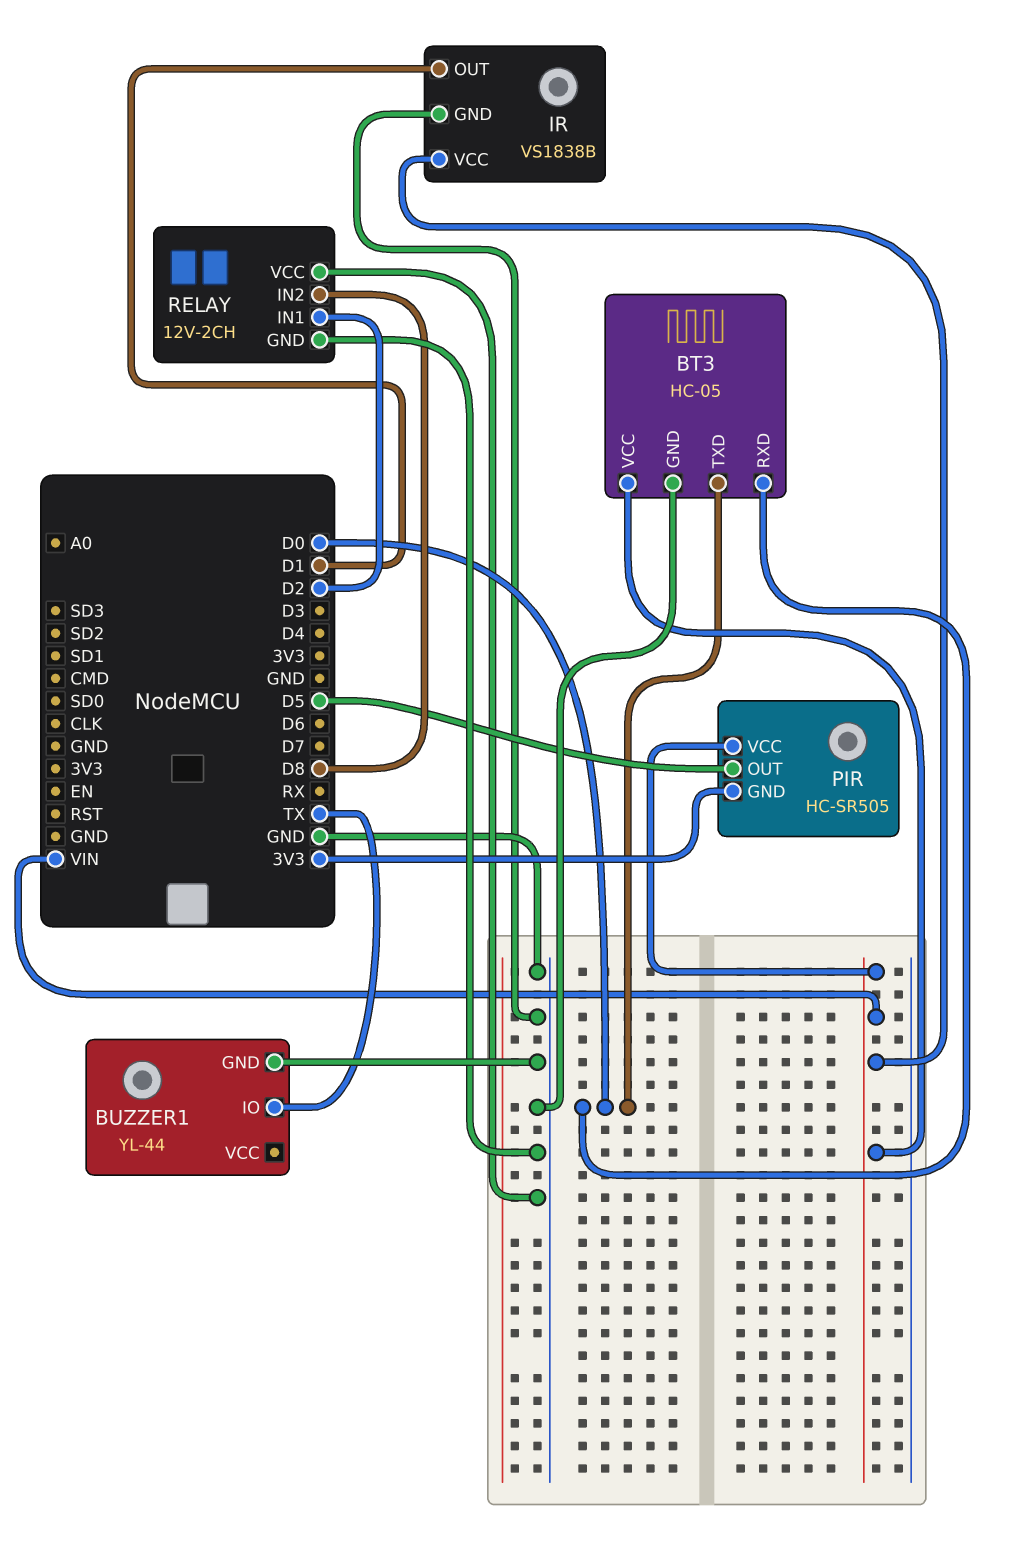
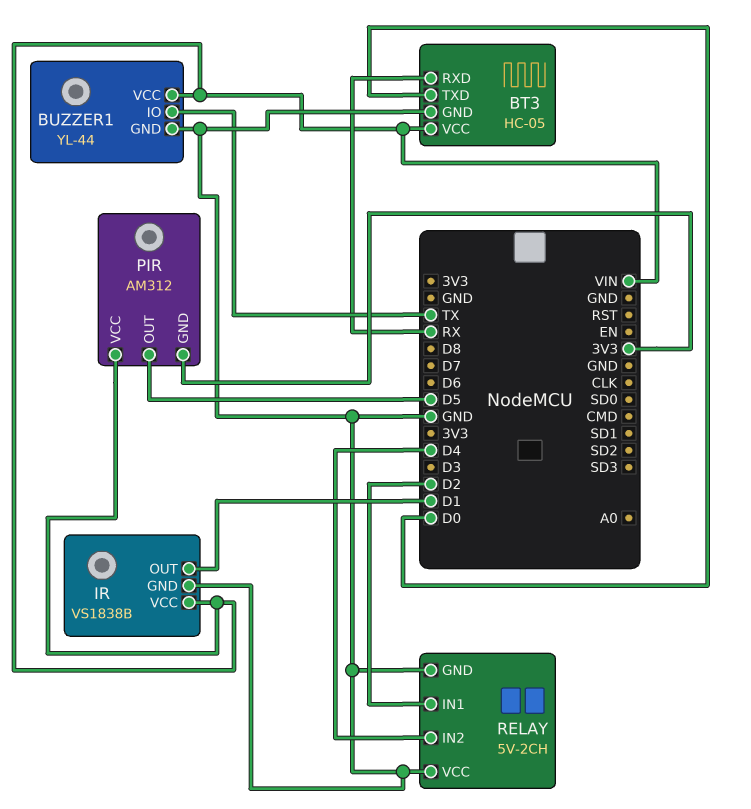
BT3 pin RXD: D0 -> RX
BUZZER1 pin VCC: none -> VIN
PIR: HC-SR505 -> AM312
RELAY: 12V-2CH -> 5V-2CH
RELAY pin IN2: D8 -> D4

